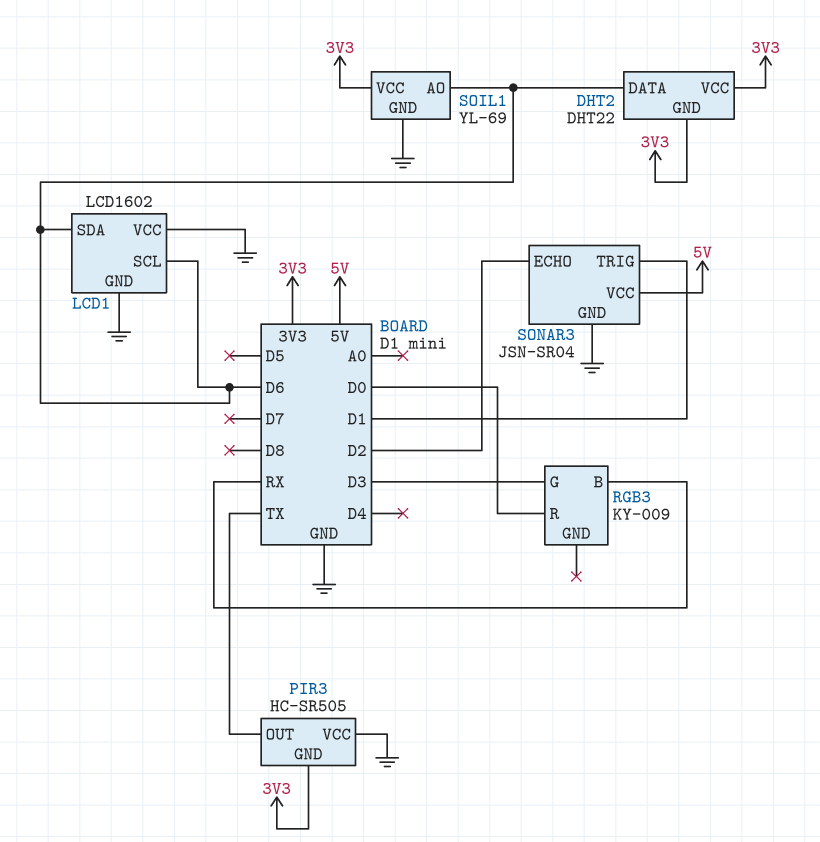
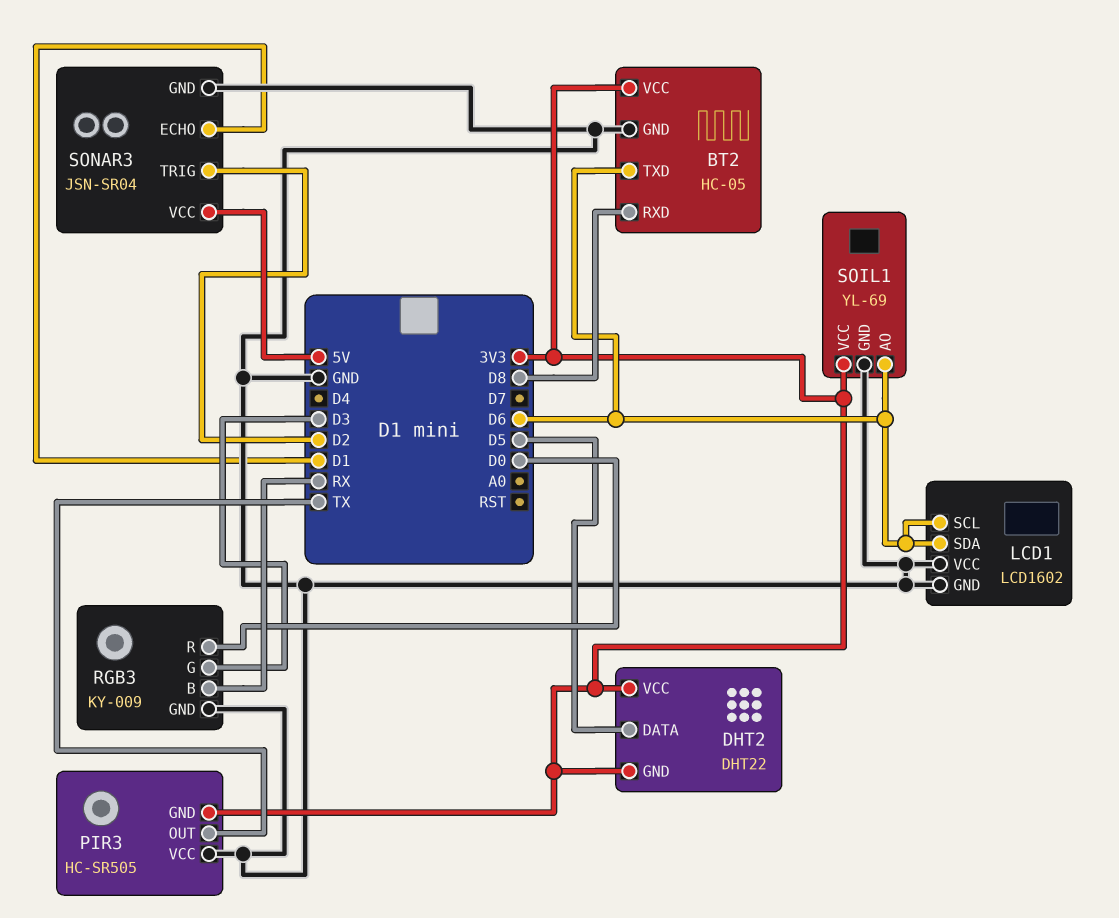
BT2: none -> HC-05
BT2 pin GND: none -> GND
BT2 pin RXD: none -> D8
BT2 pin TXD: none -> D6
BT2 pin VCC: none -> 3V3
DHT2 pin DATA: D6 -> D5
RGB3 pin GND: none -> GND
SONAR3 pin ECHO: D2 -> D1
SONAR3 pin TRIG: D1 -> D2

